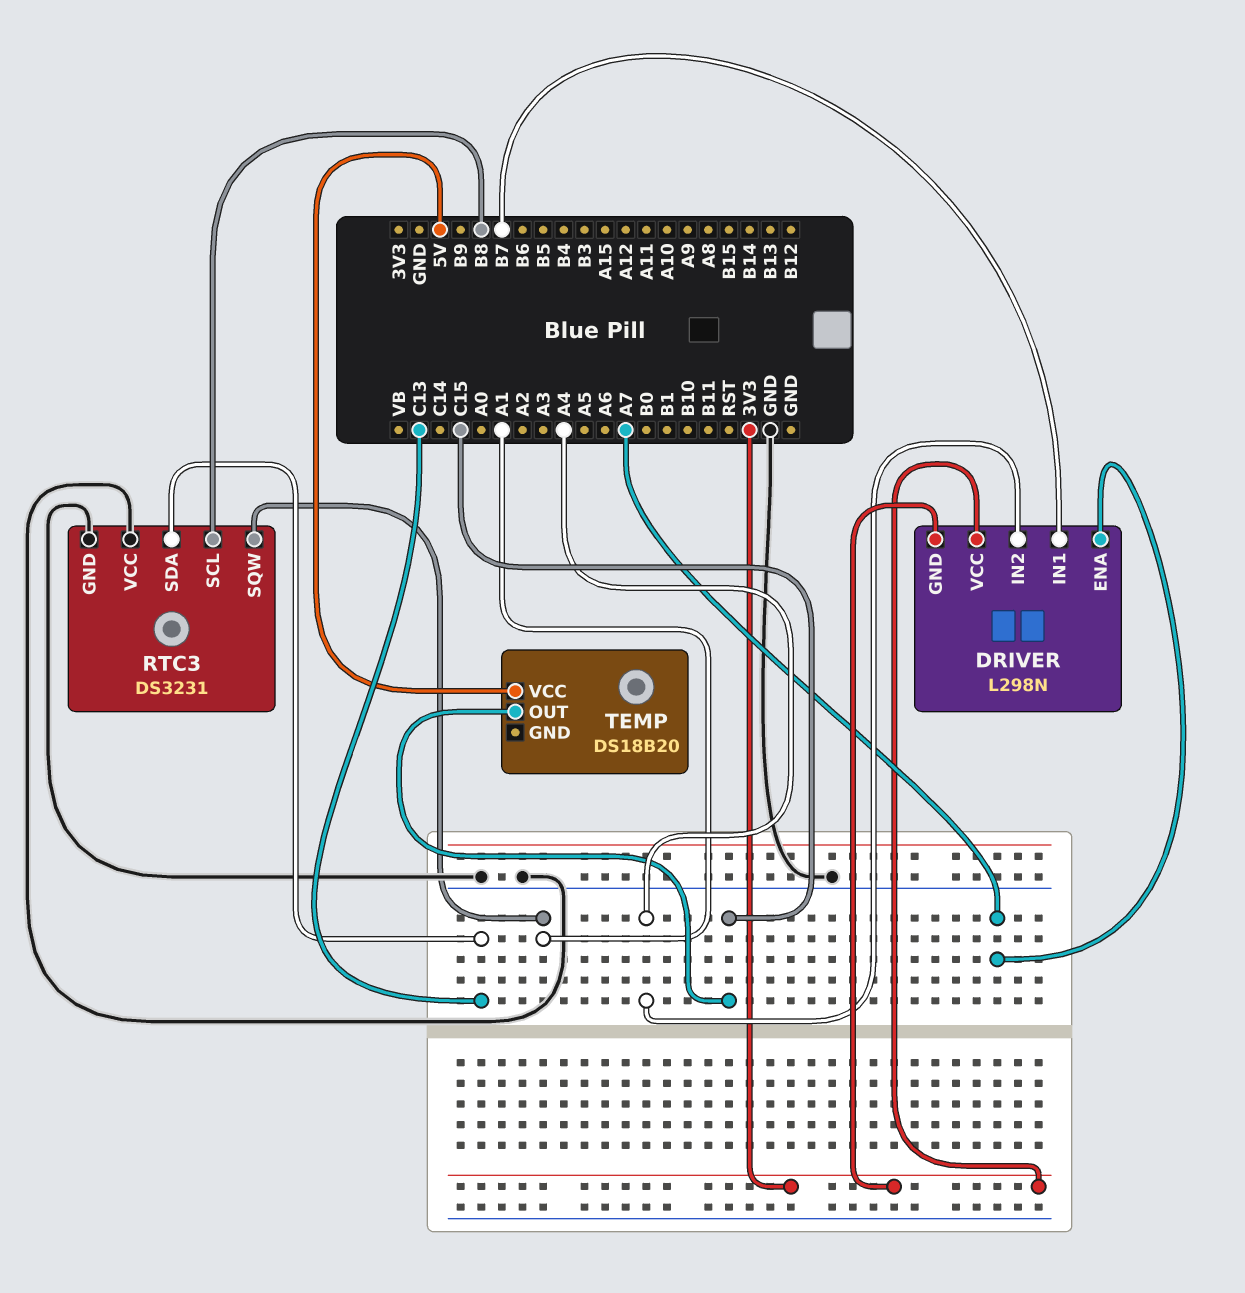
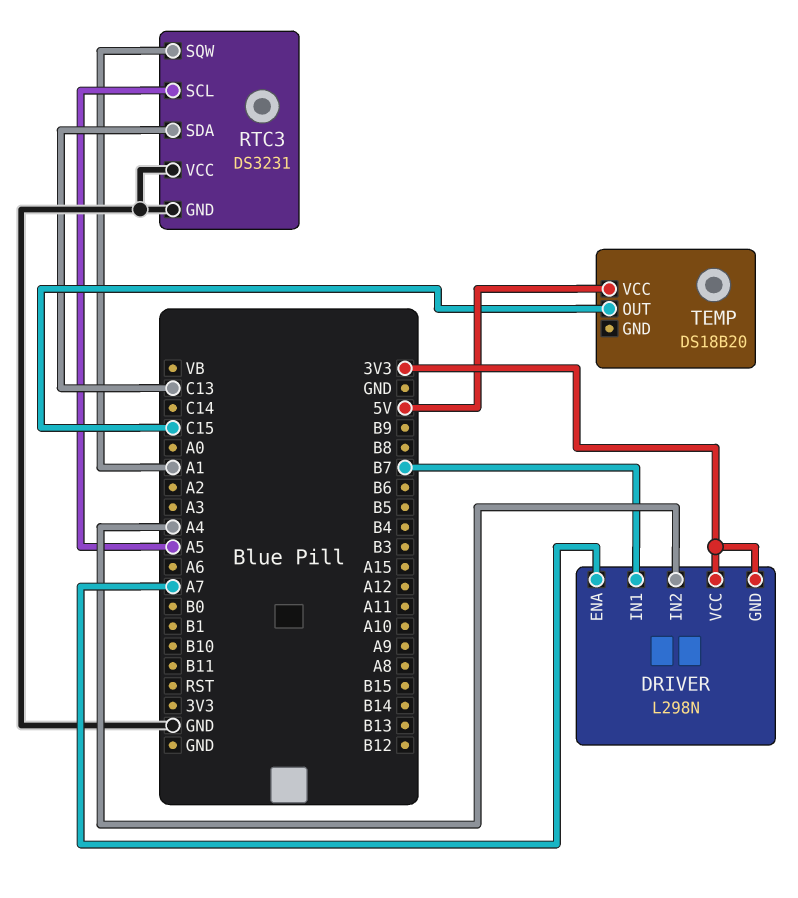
RTC3 pin SCL: B8 -> A5

